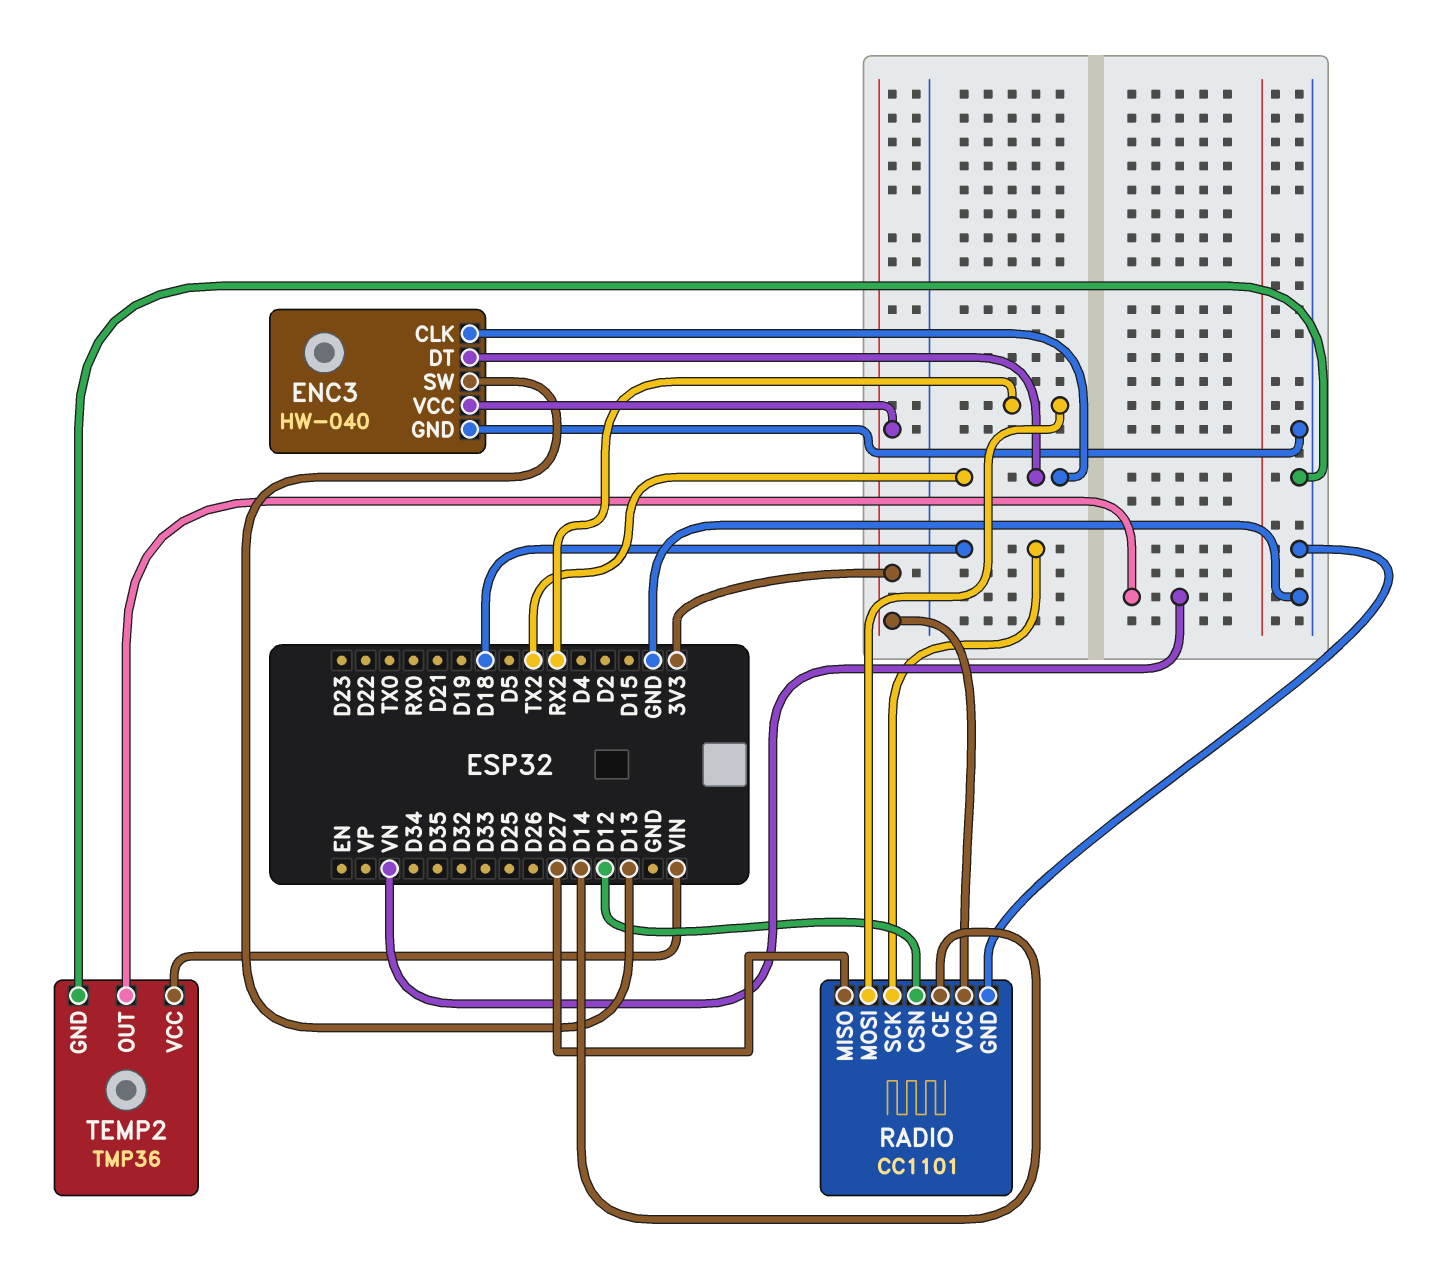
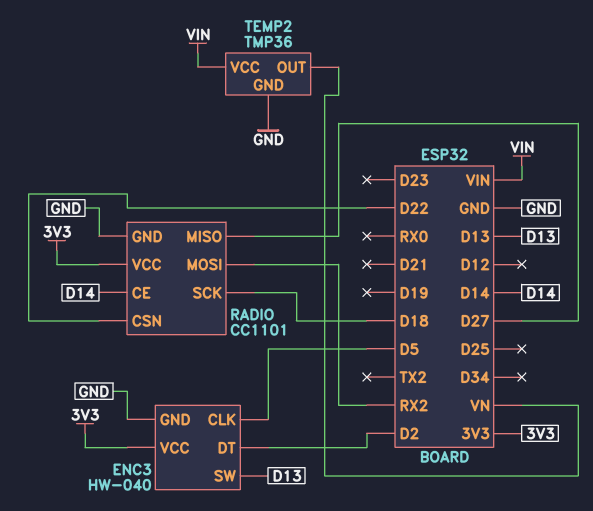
ENC3 pin CLK: TX2 -> D5
ENC3 pin DT: TX2 -> D2
RADIO pin CSN: D12 -> D22

